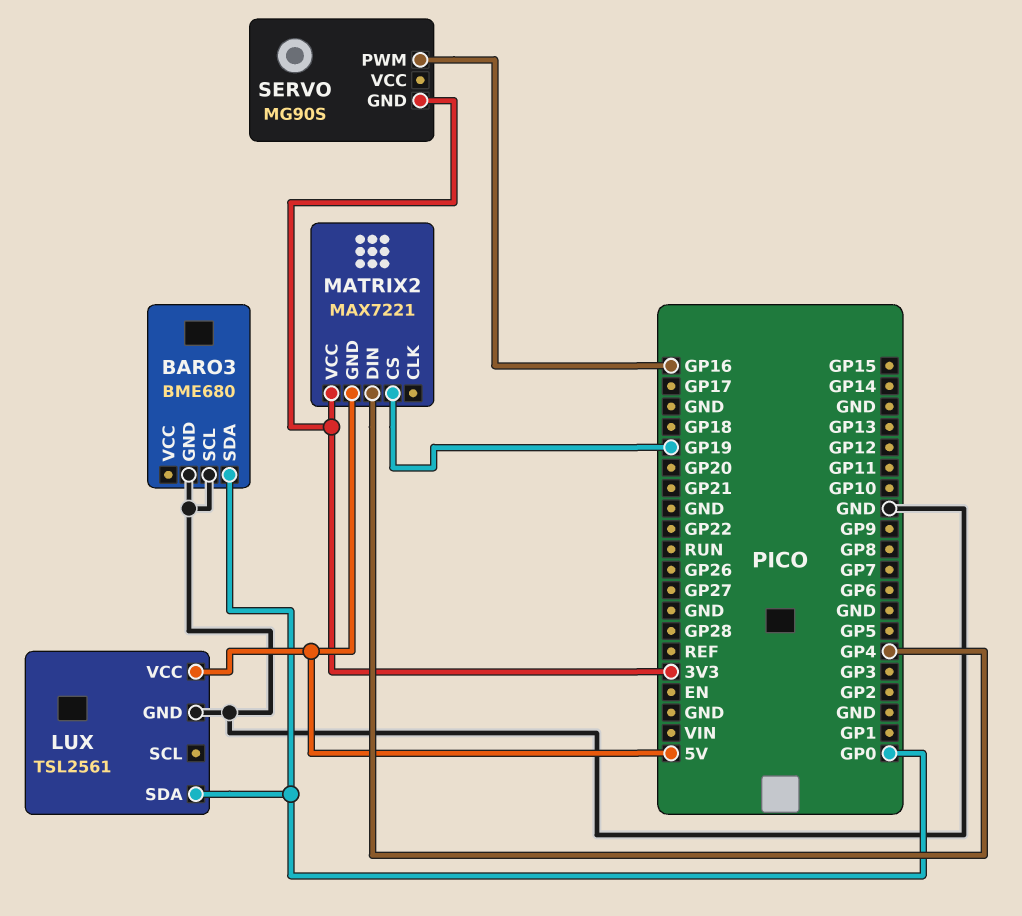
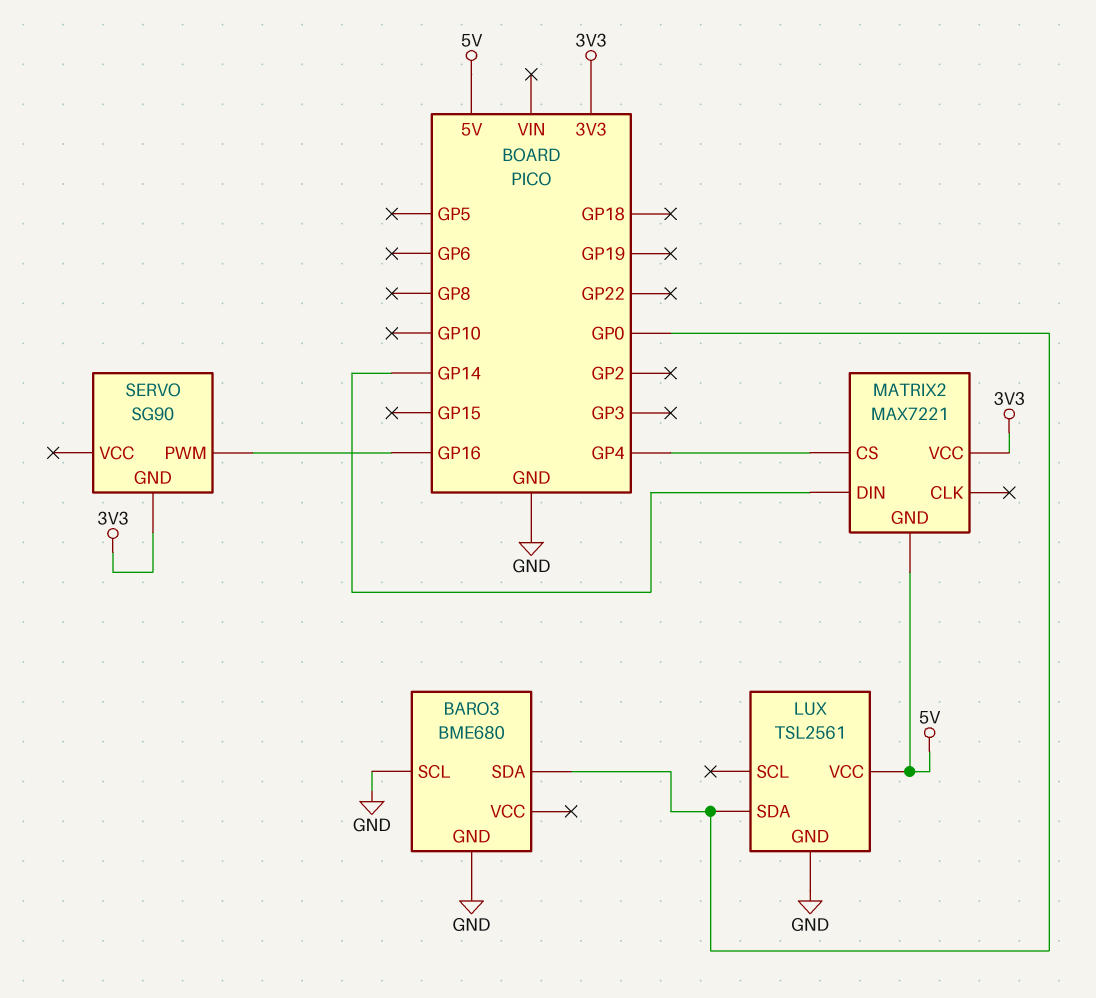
MATRIX2 pin CS: GP19 -> GP4
MATRIX2 pin DIN: GP4 -> GP14
SERVO: MG90S -> SG90

